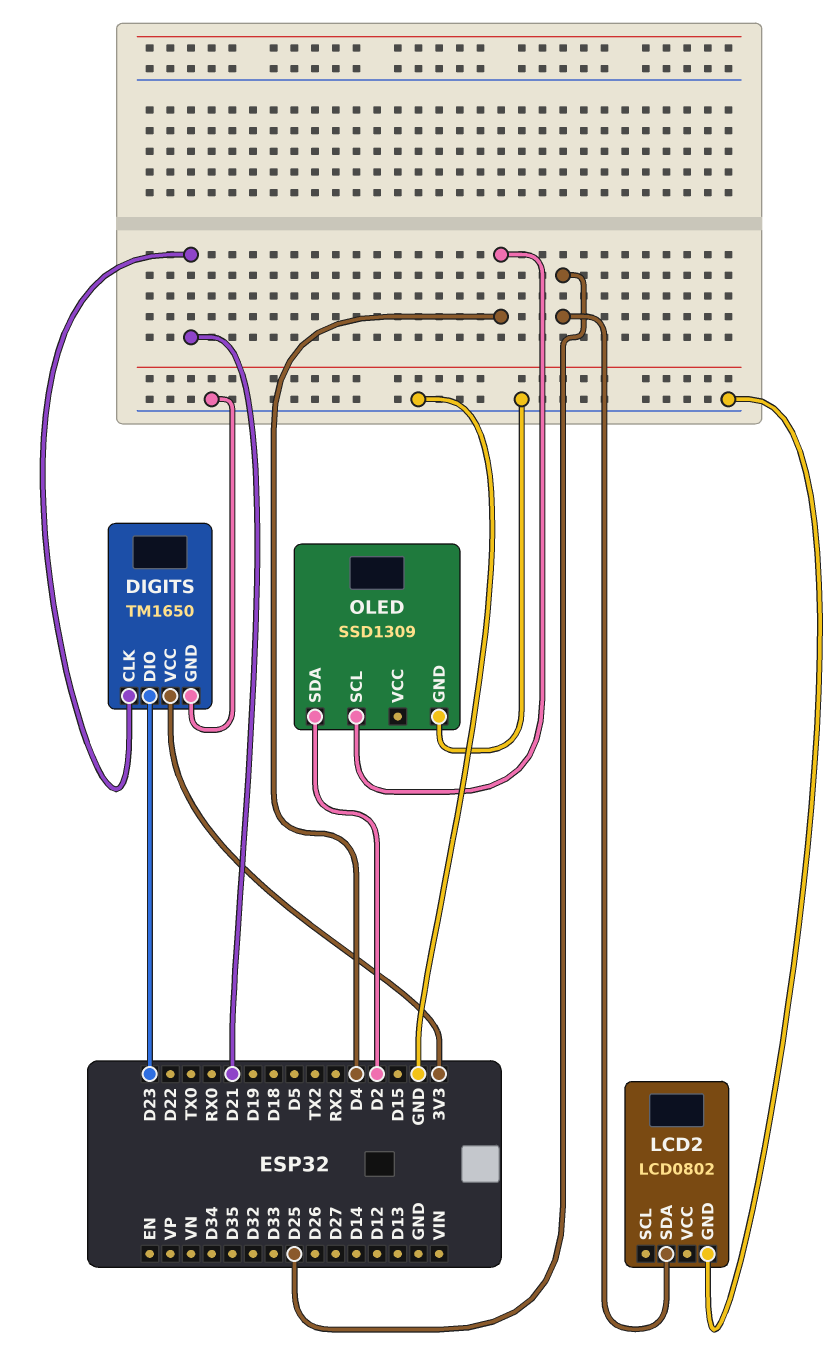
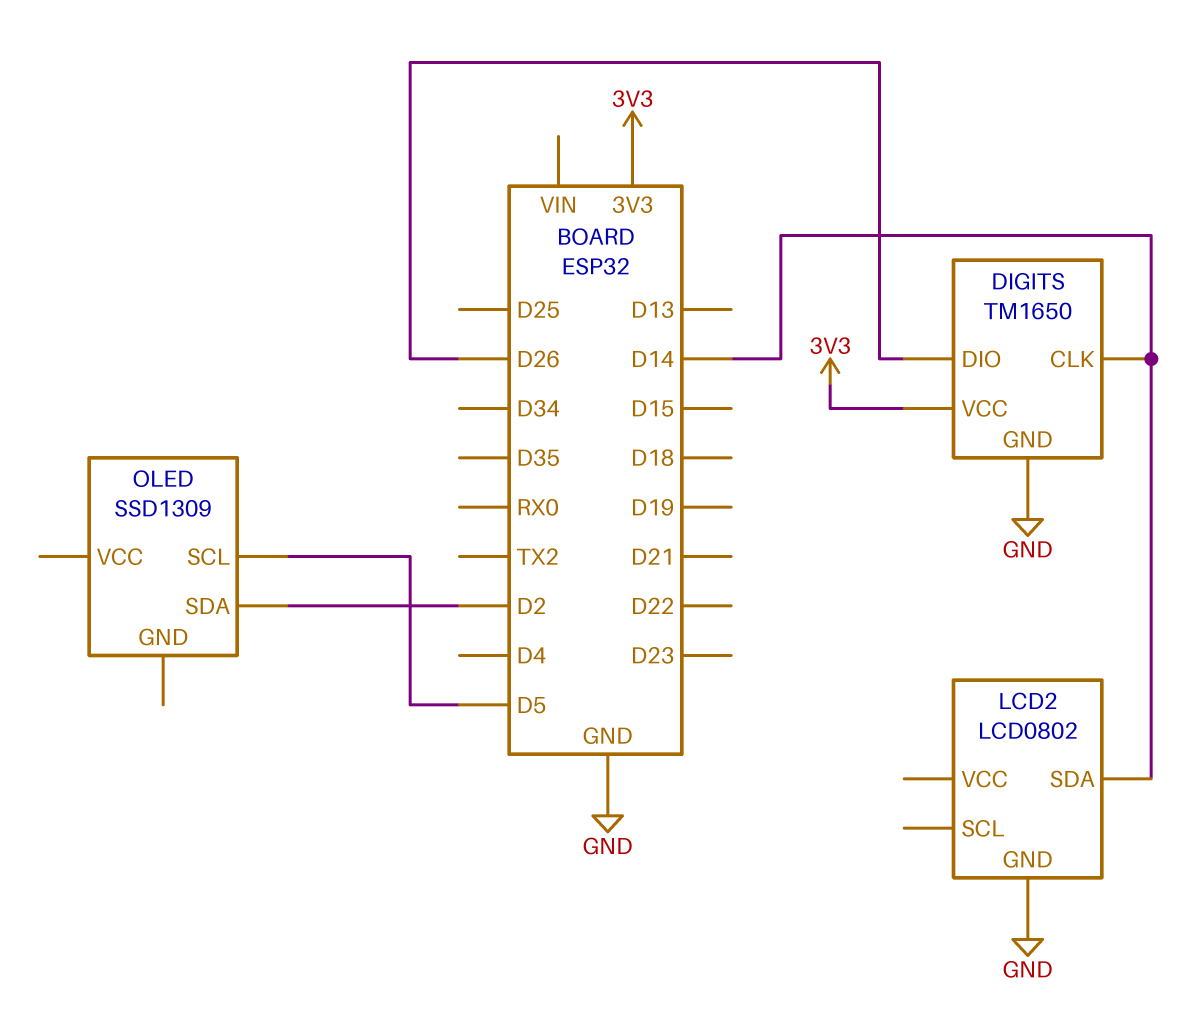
DIGITS pin CLK: D21 -> D14
DIGITS pin DIO: D23 -> D26
LCD2 pin SDA: D25 -> D14
OLED pin GND: GND -> none
OLED pin SCL: D4 -> D5

